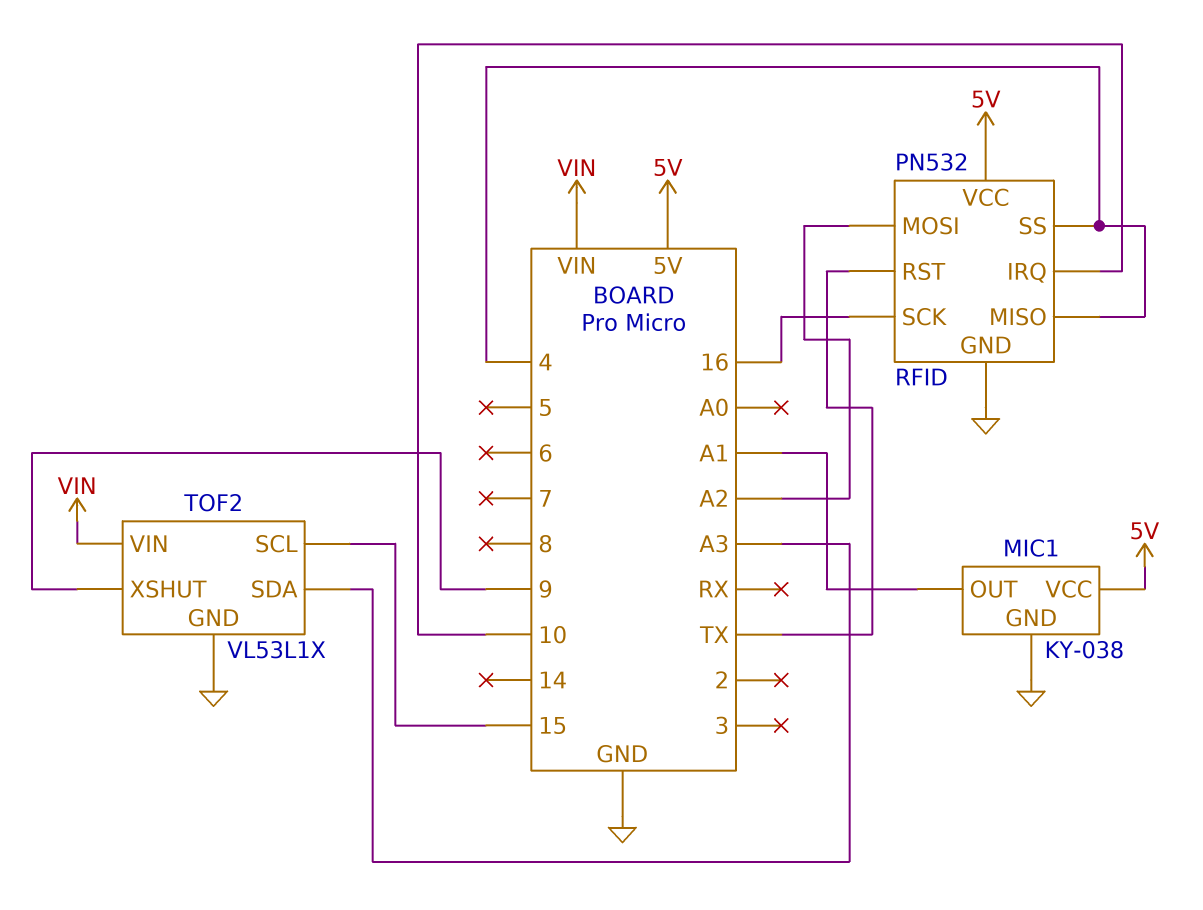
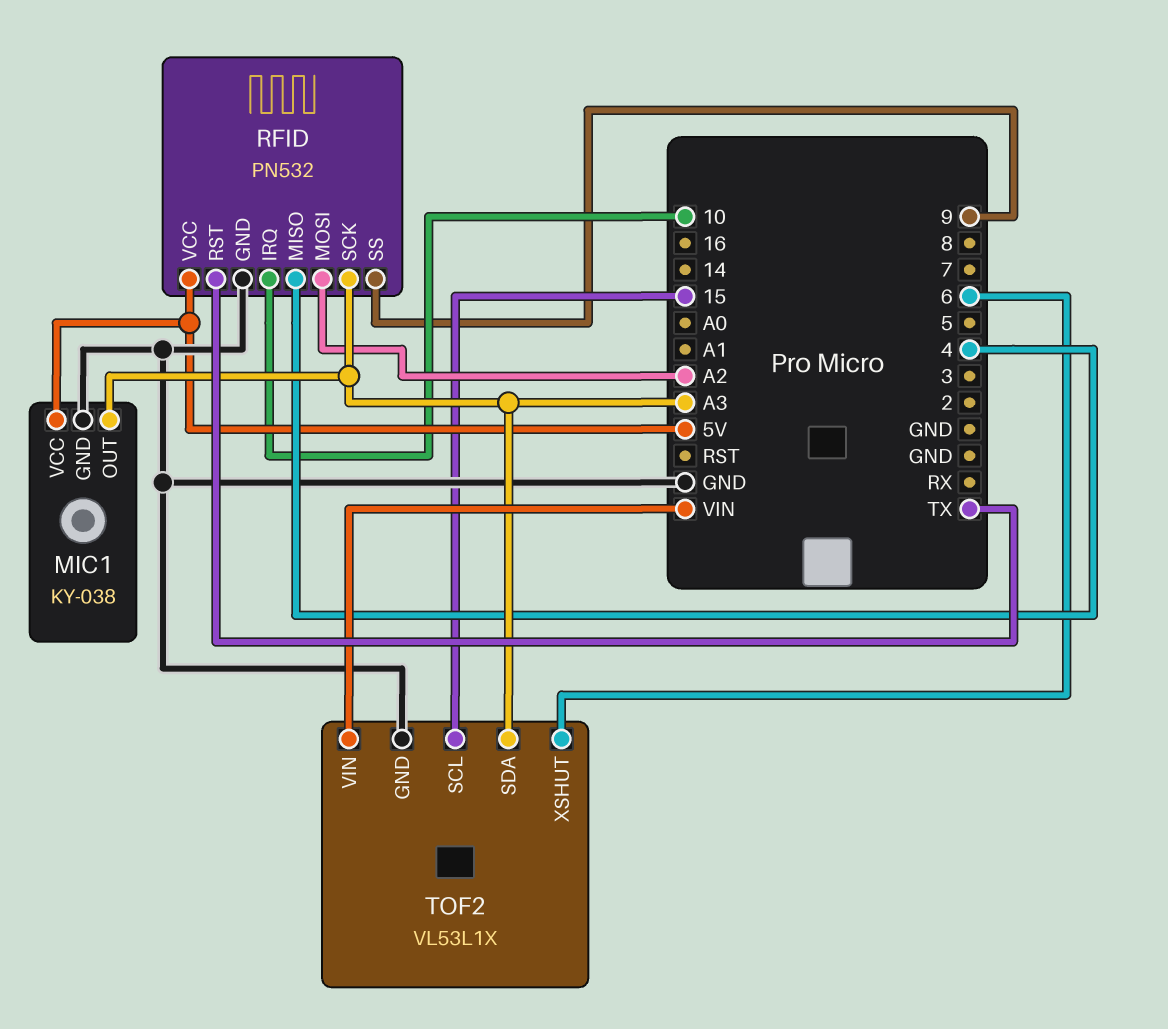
MIC1 pin OUT: A1 -> A3
RFID pin SCK: 16 -> A3
RFID pin SS: 4 -> 9
TOF2 pin XSHUT: 9 -> 6

